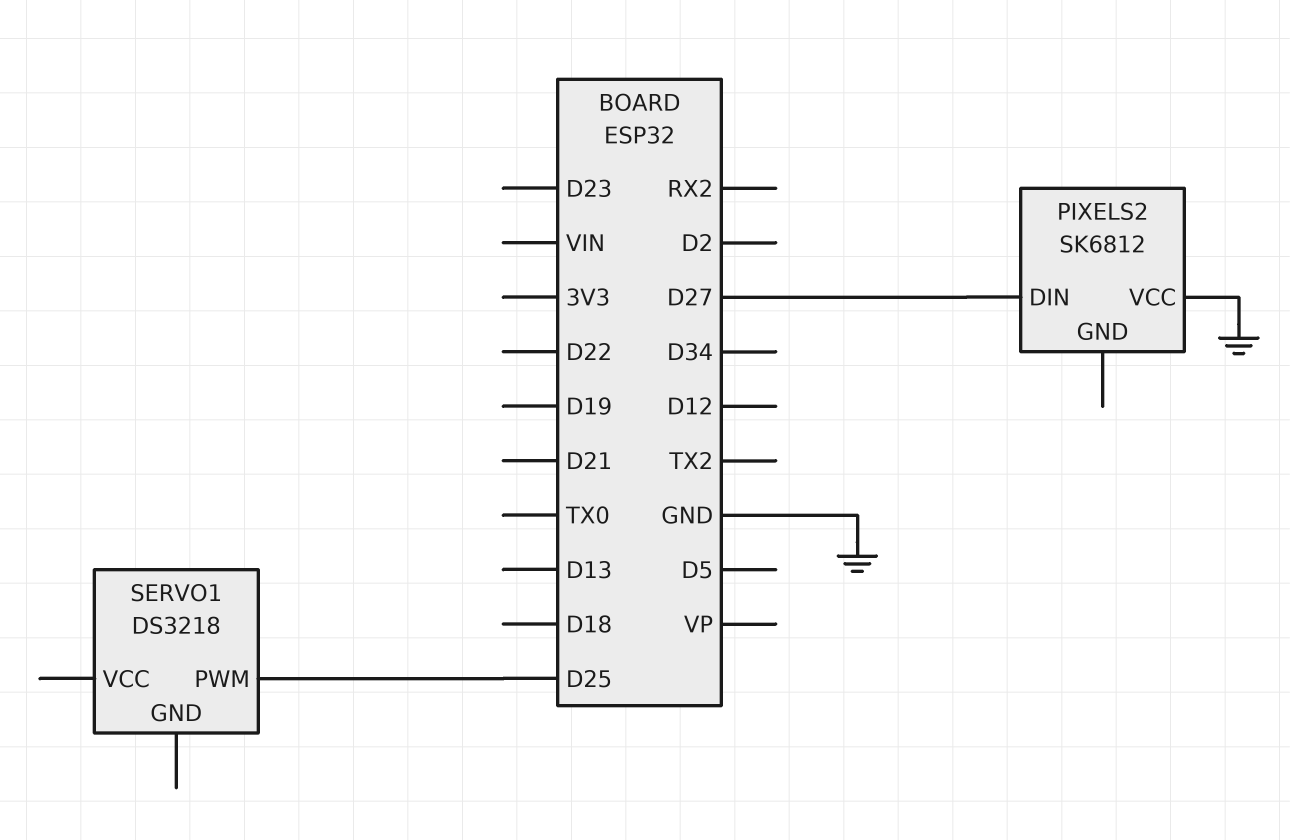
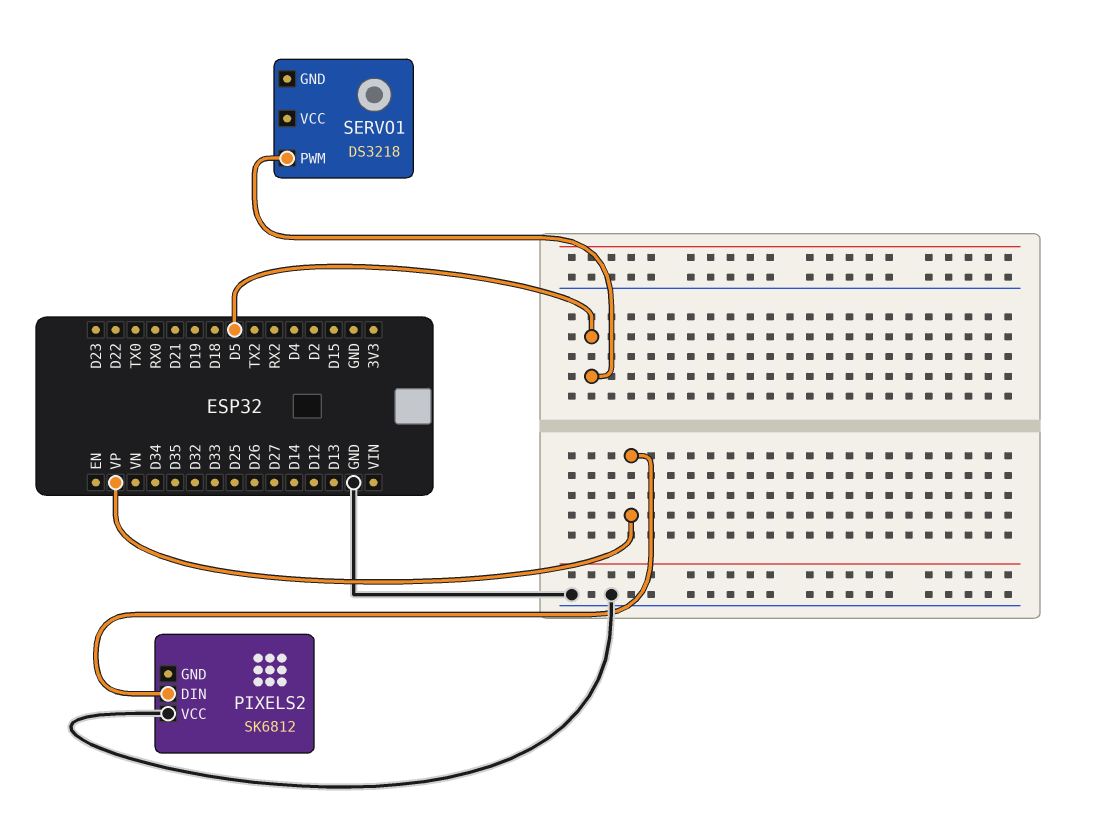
PIXELS2 pin DIN: D27 -> VP
SERVO1 pin PWM: D25 -> D5

